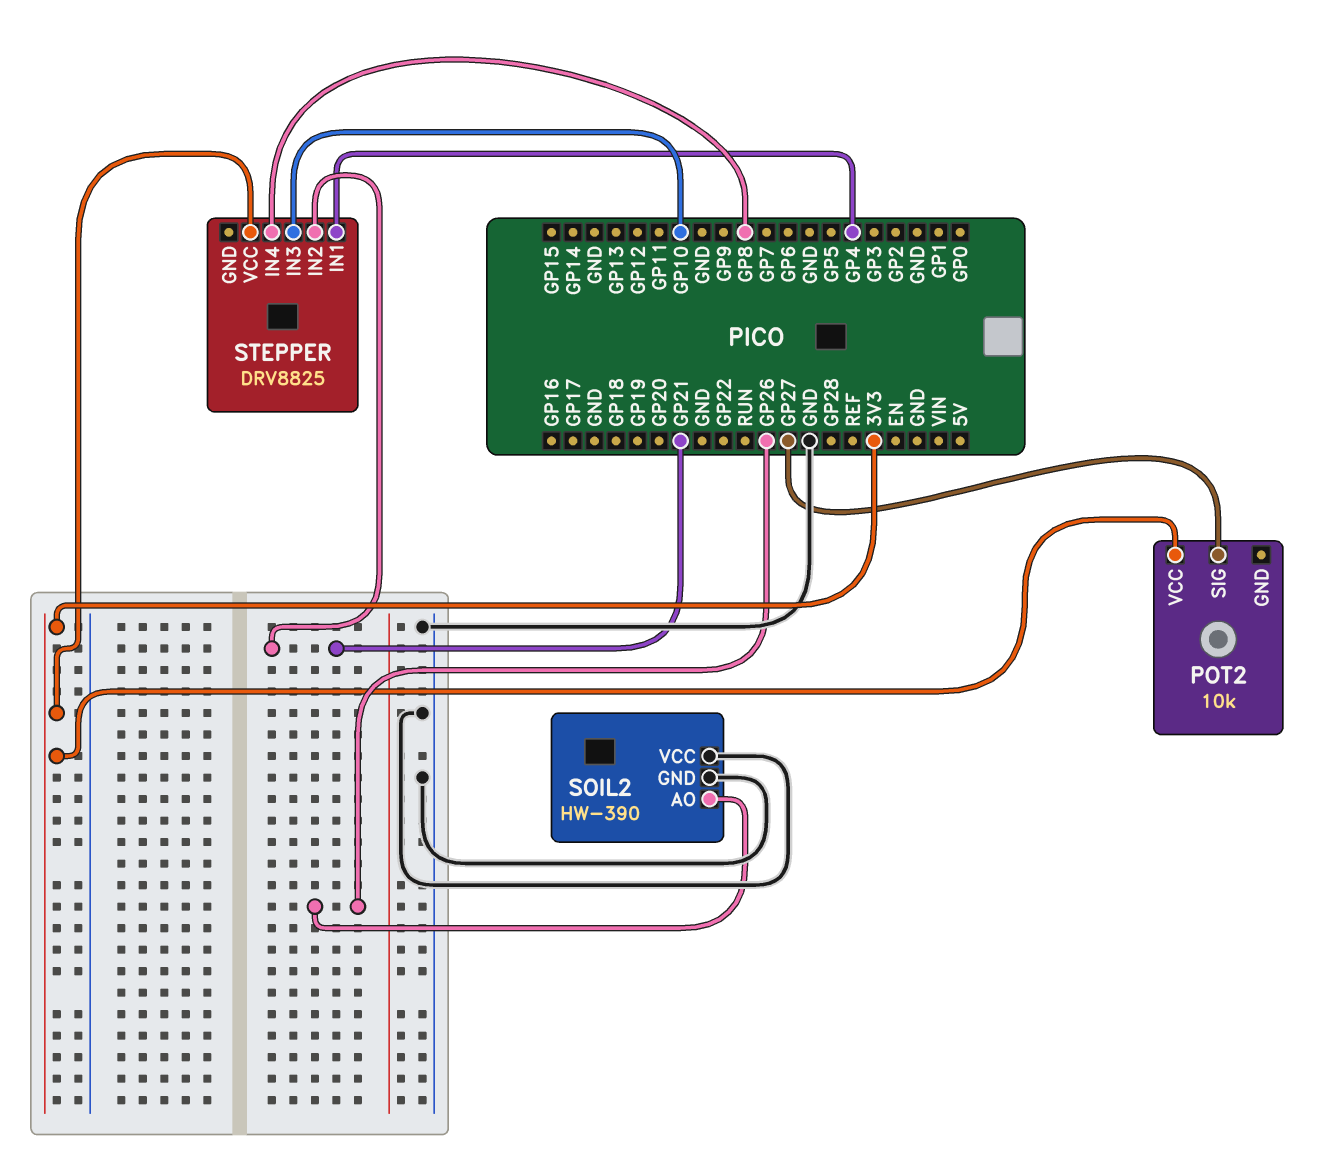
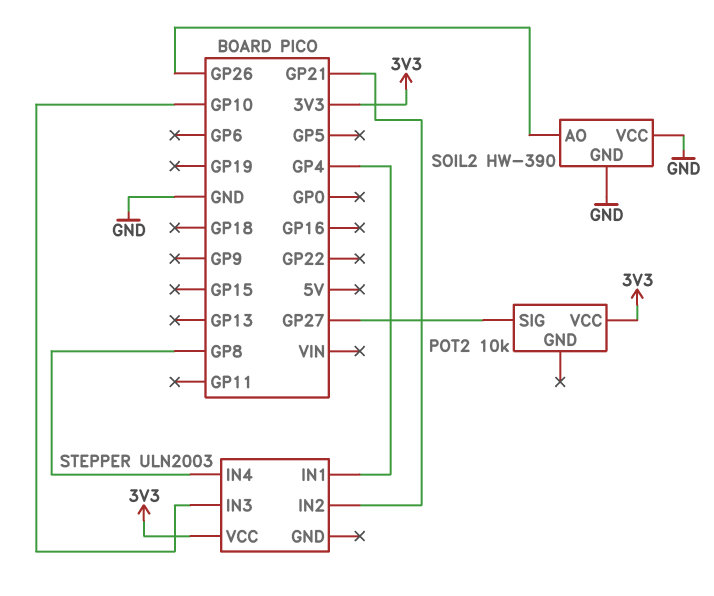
STEPPER: DRV8825 -> ULN2003

